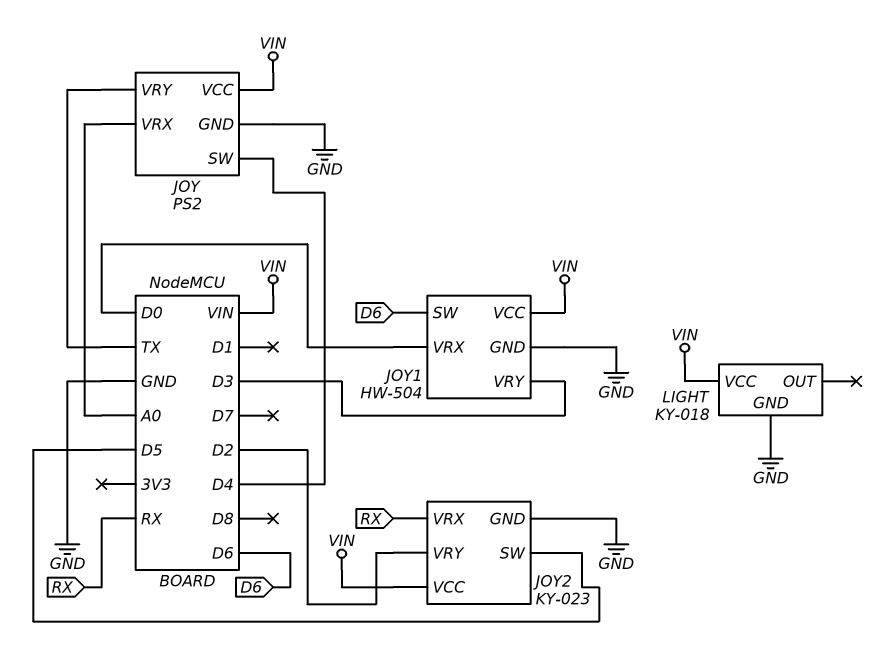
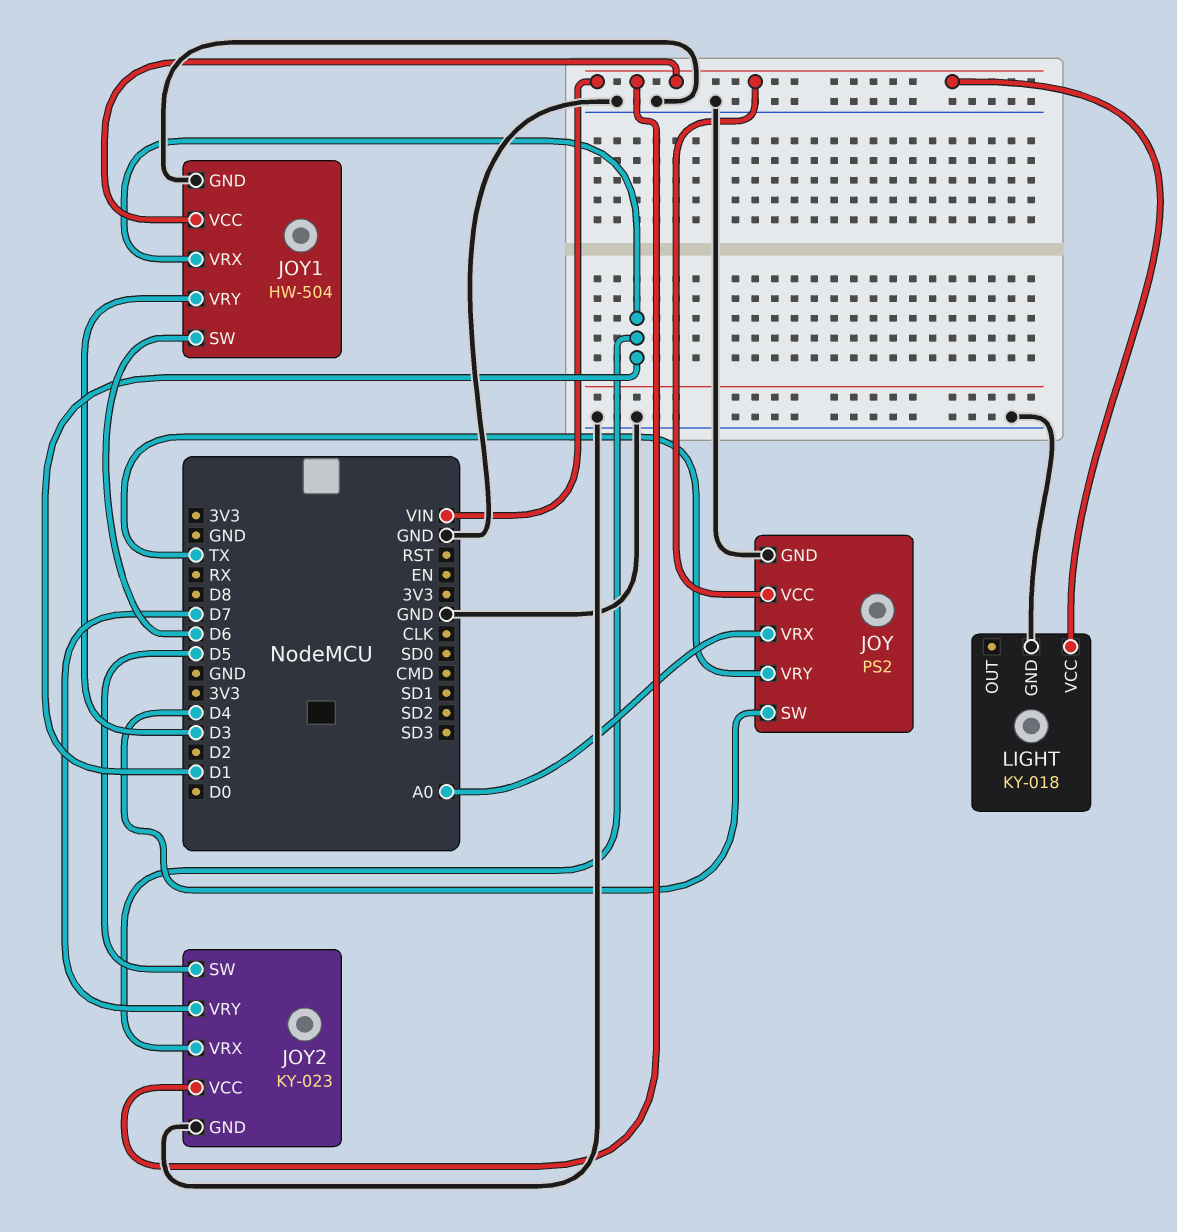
JOY1 pin VRX: D0 -> D1
JOY2 pin VRX: RX -> D1
JOY2 pin VRY: D2 -> D7

